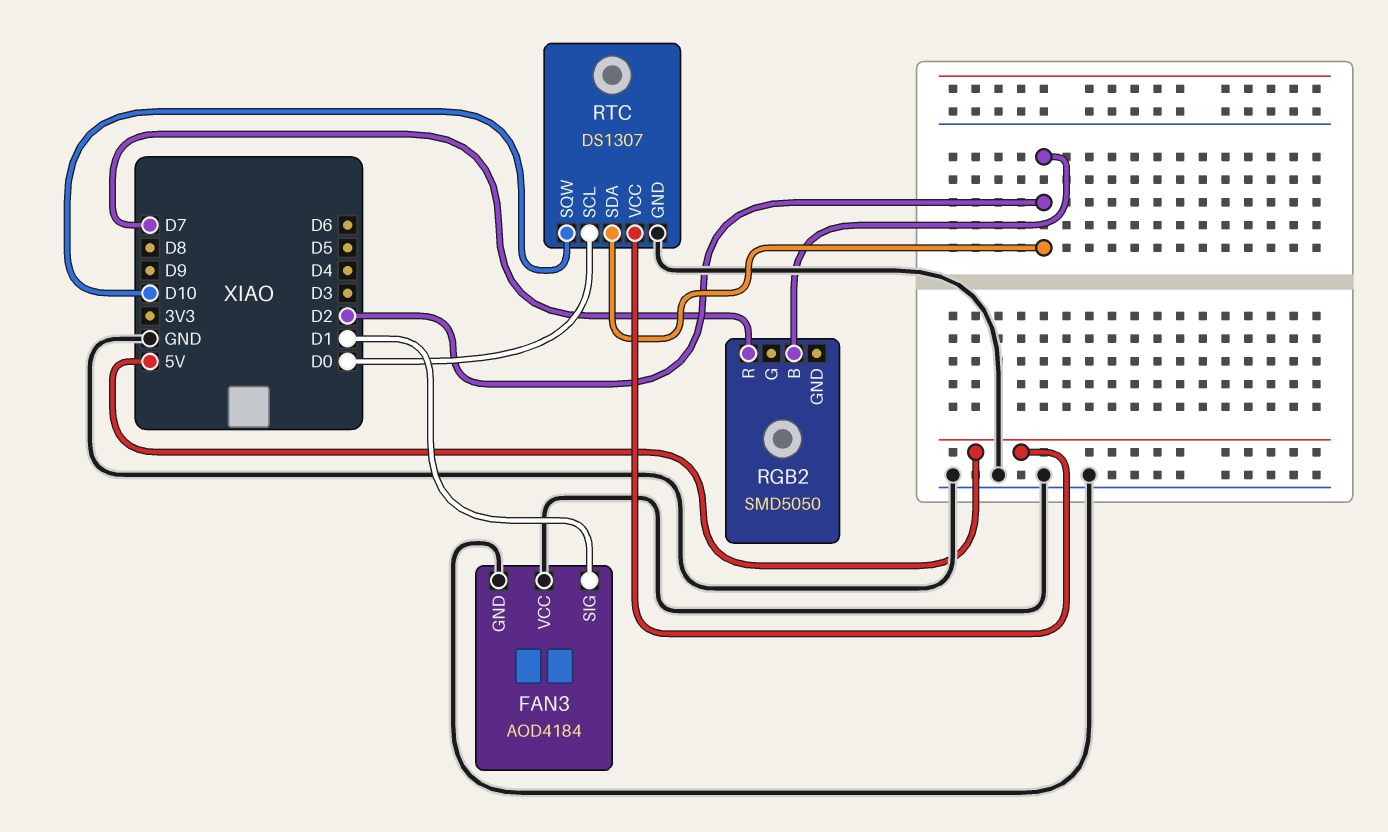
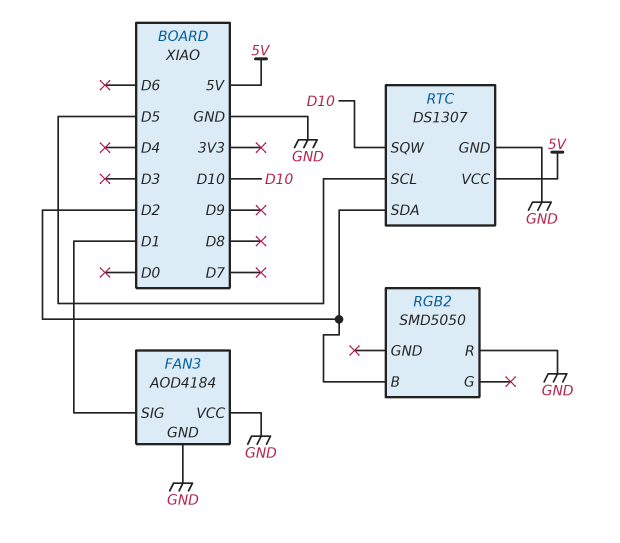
RGB2 pin R: D7 -> GND
RTC pin SCL: D0 -> D5

